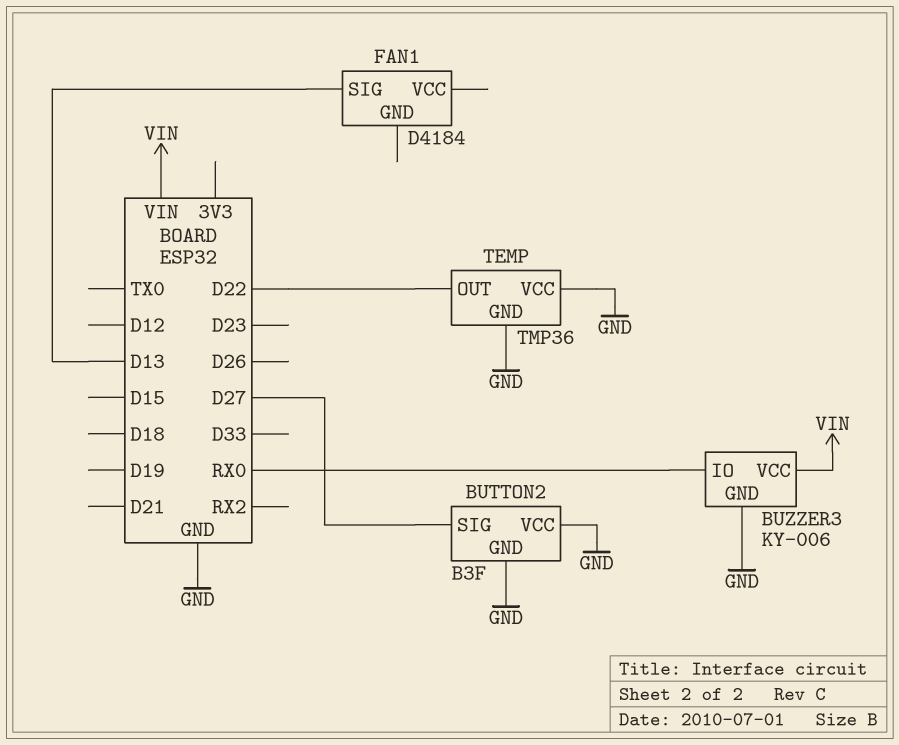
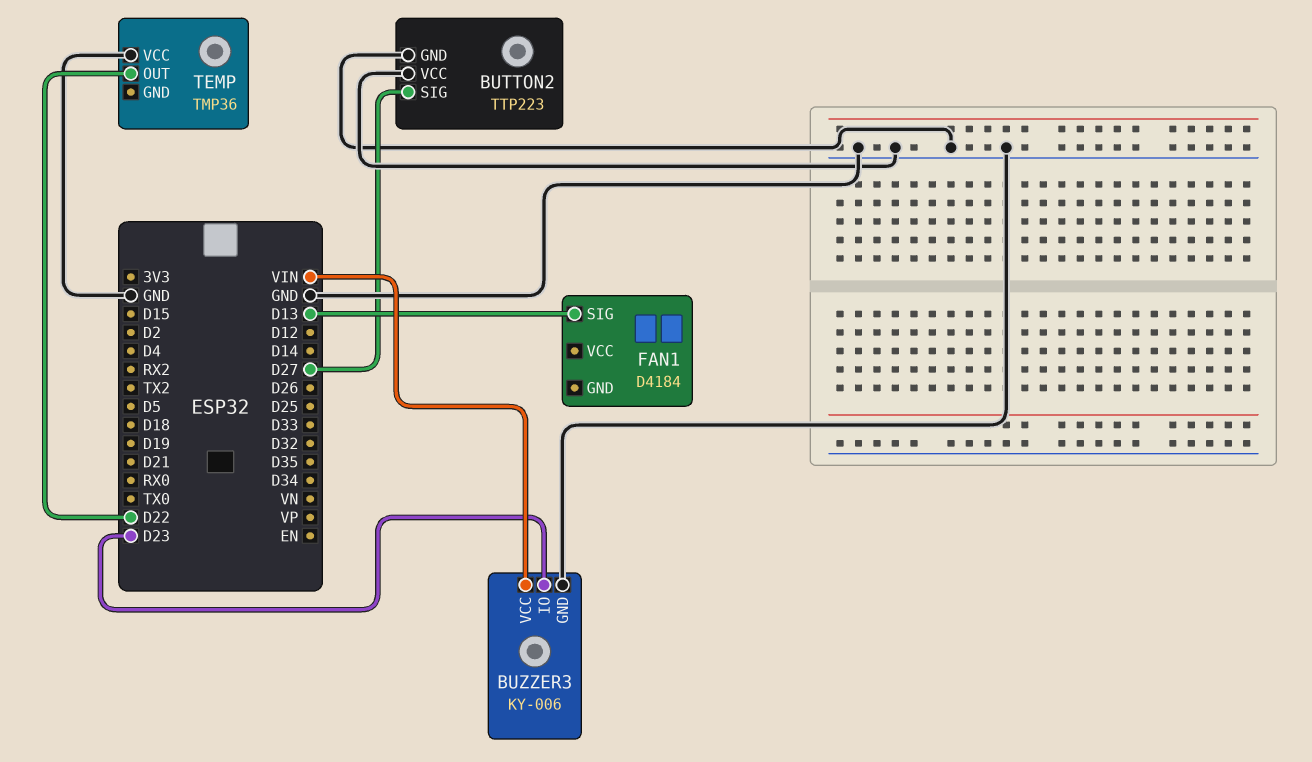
BUTTON2: B3F -> TTP223
BUZZER3 pin IO: RX0 -> D23
TEMP pin GND: GND -> none

